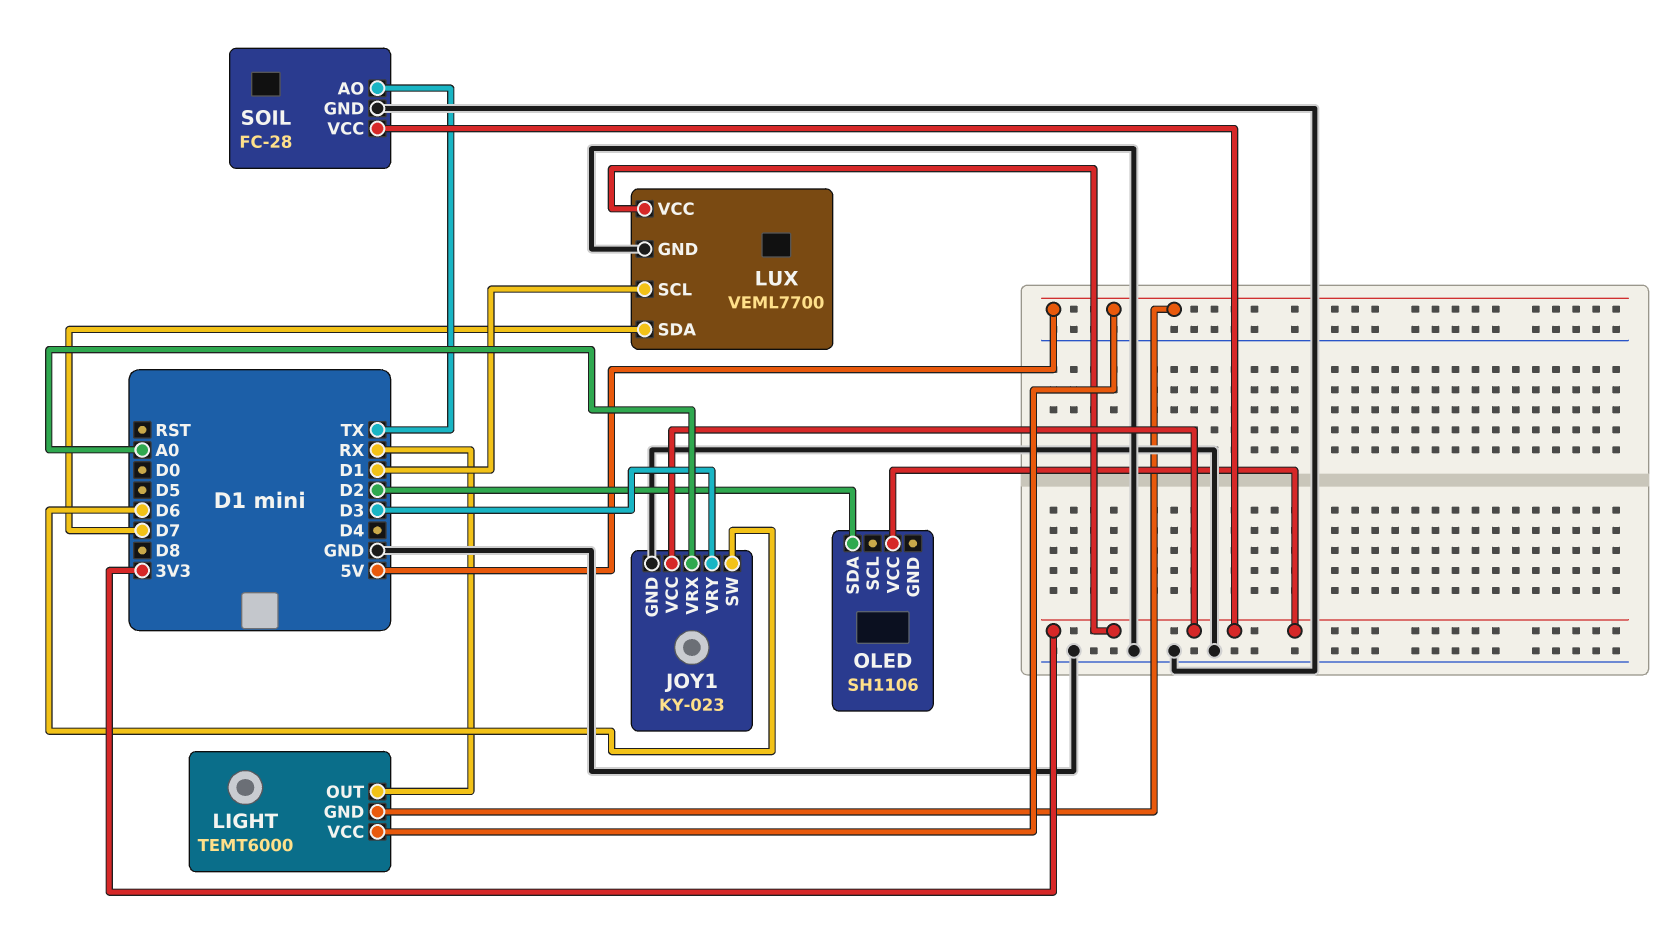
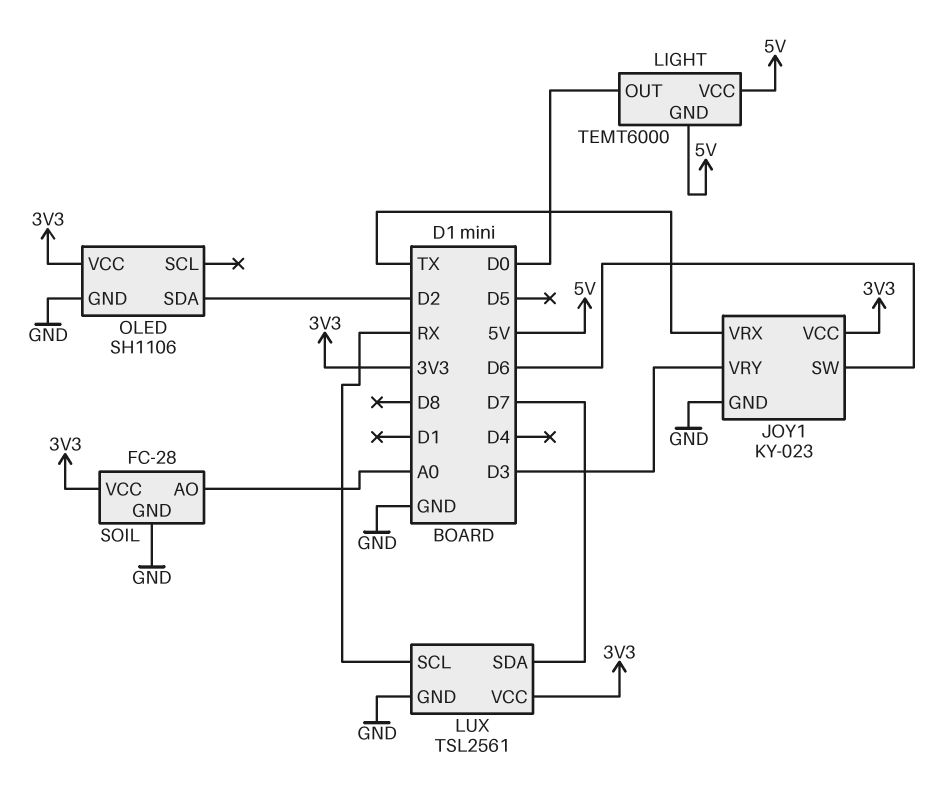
JOY1 pin VRX: A0 -> TX
LIGHT pin OUT: RX -> D0
LUX: VEML7700 -> TSL2561
LUX pin SCL: D1 -> RX
OLED pin GND: none -> GND
SOIL pin AO: TX -> A0

